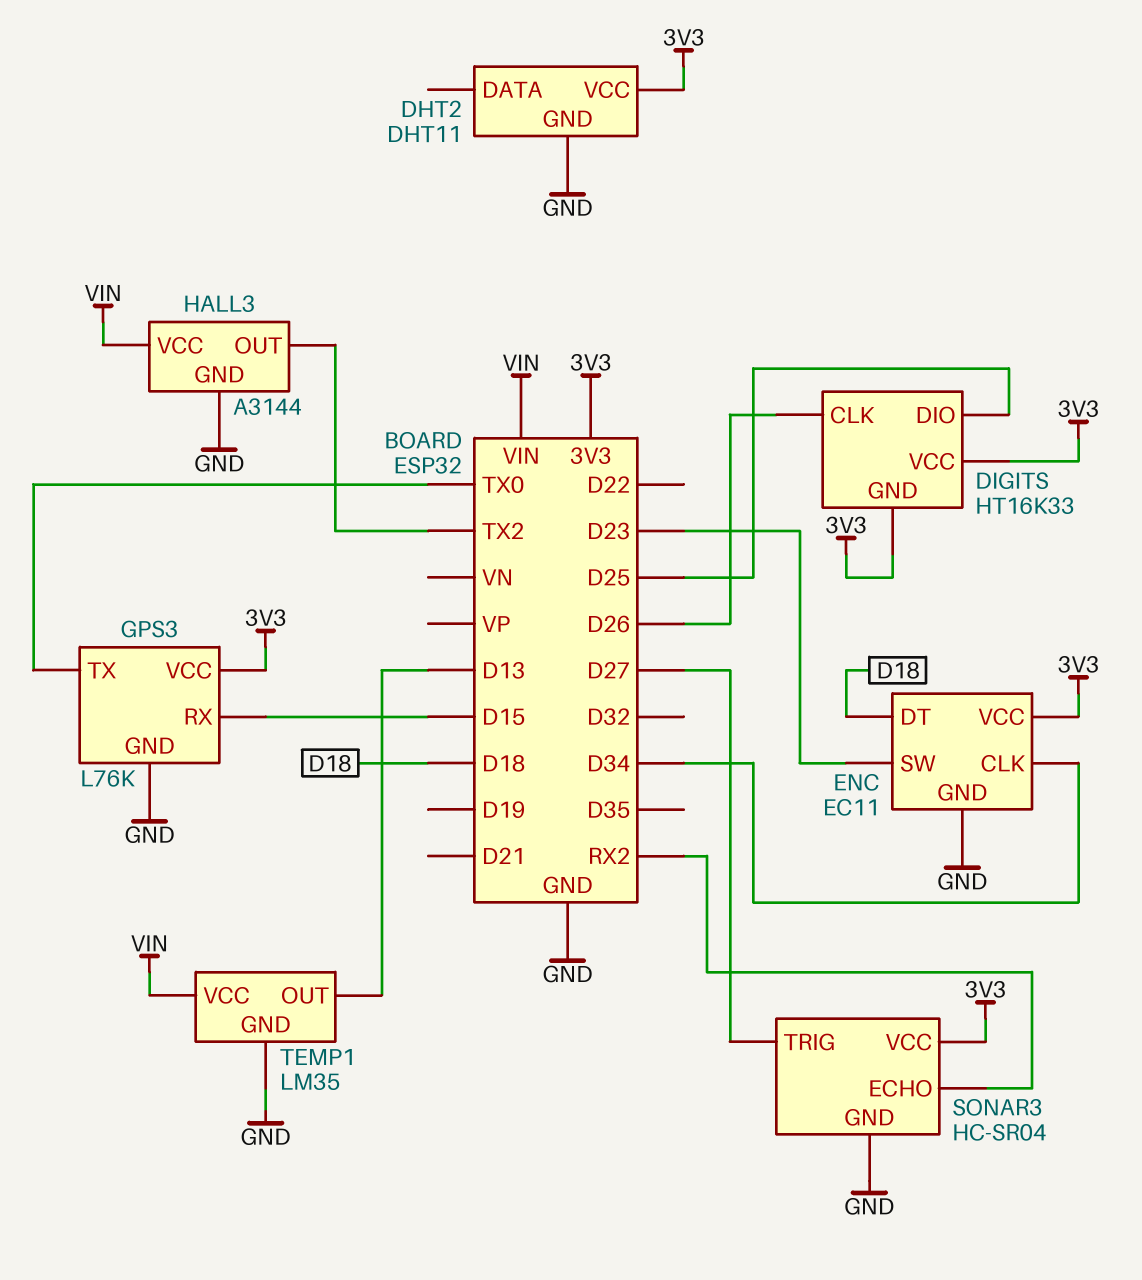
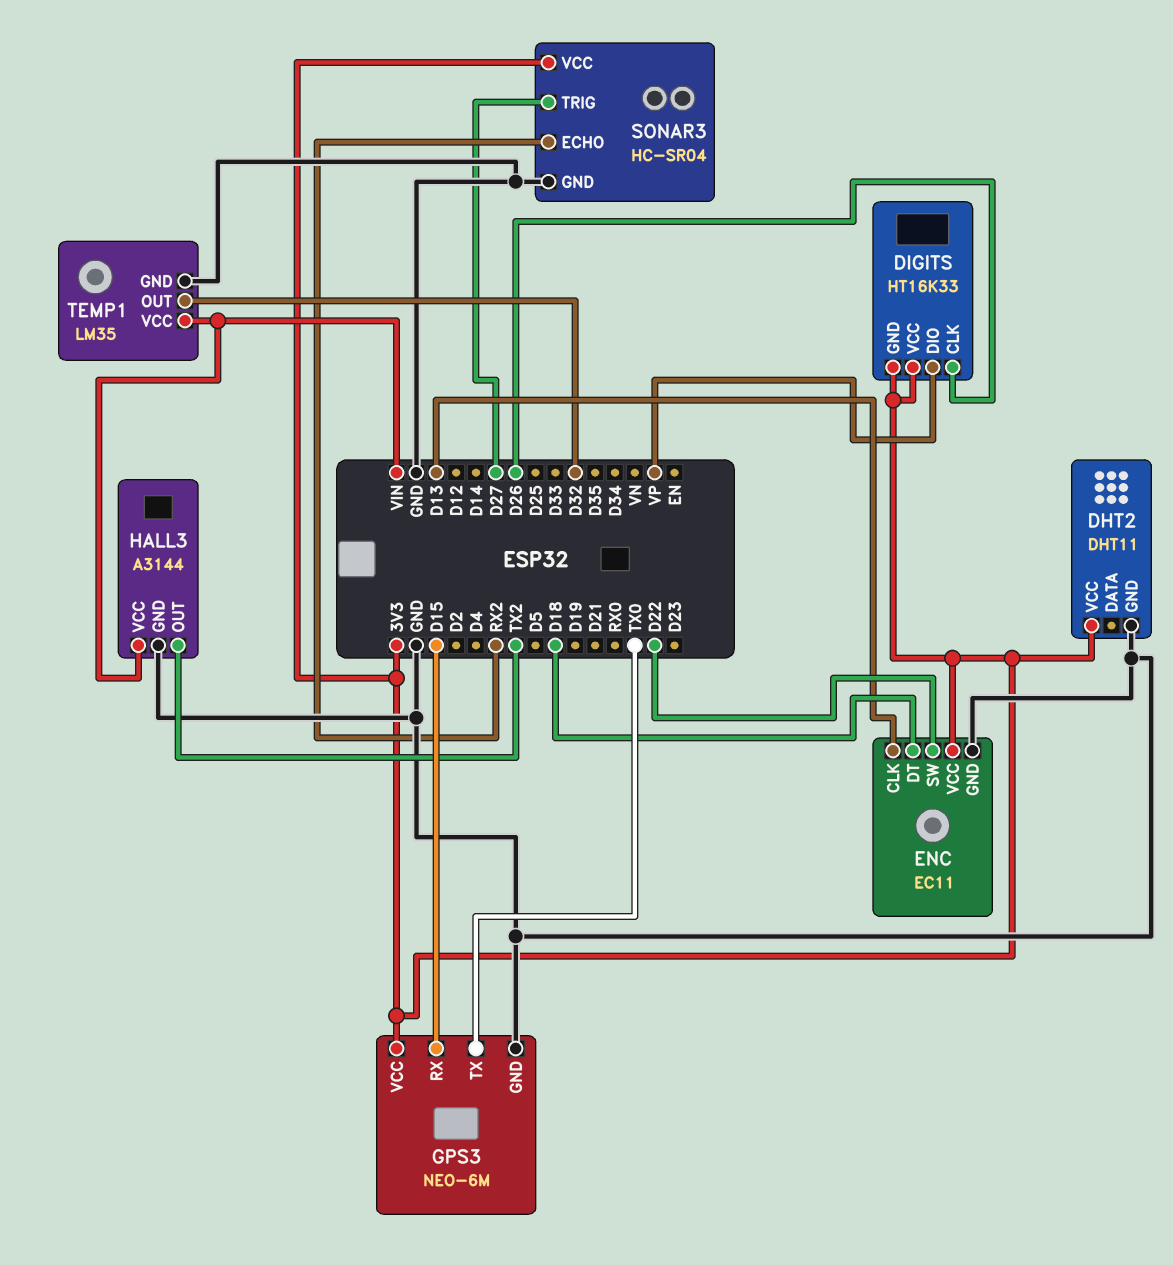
DIGITS pin DIO: D25 -> VP
ENC pin CLK: D34 -> D13
ENC pin SW: D23 -> D22
GPS3: L76K -> NEO-6M
TEMP1 pin OUT: D13 -> D32

